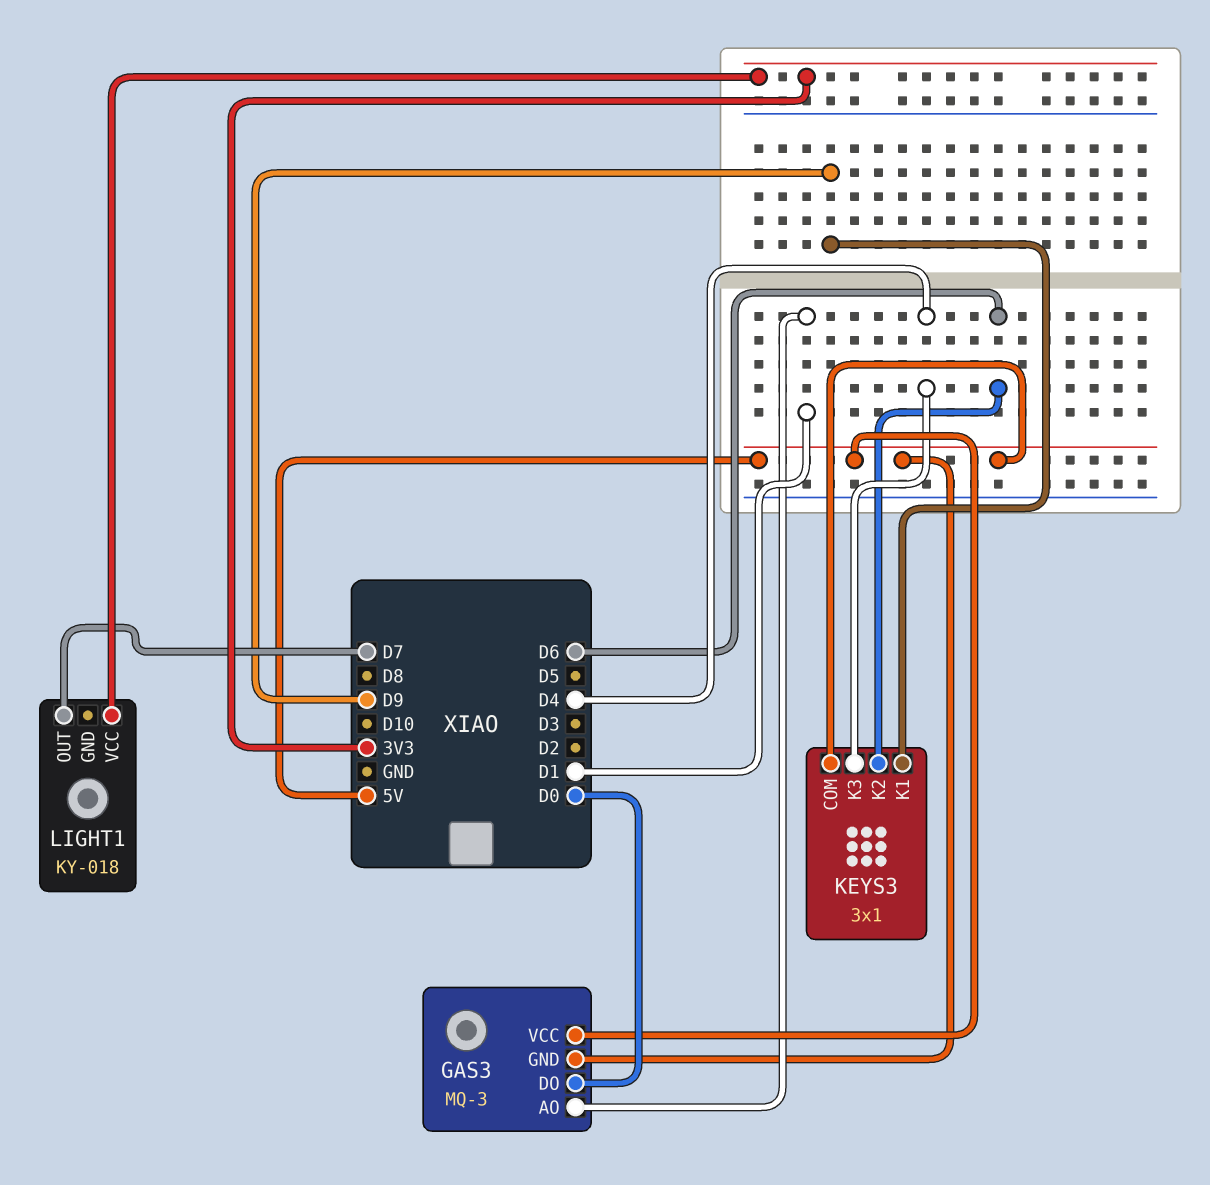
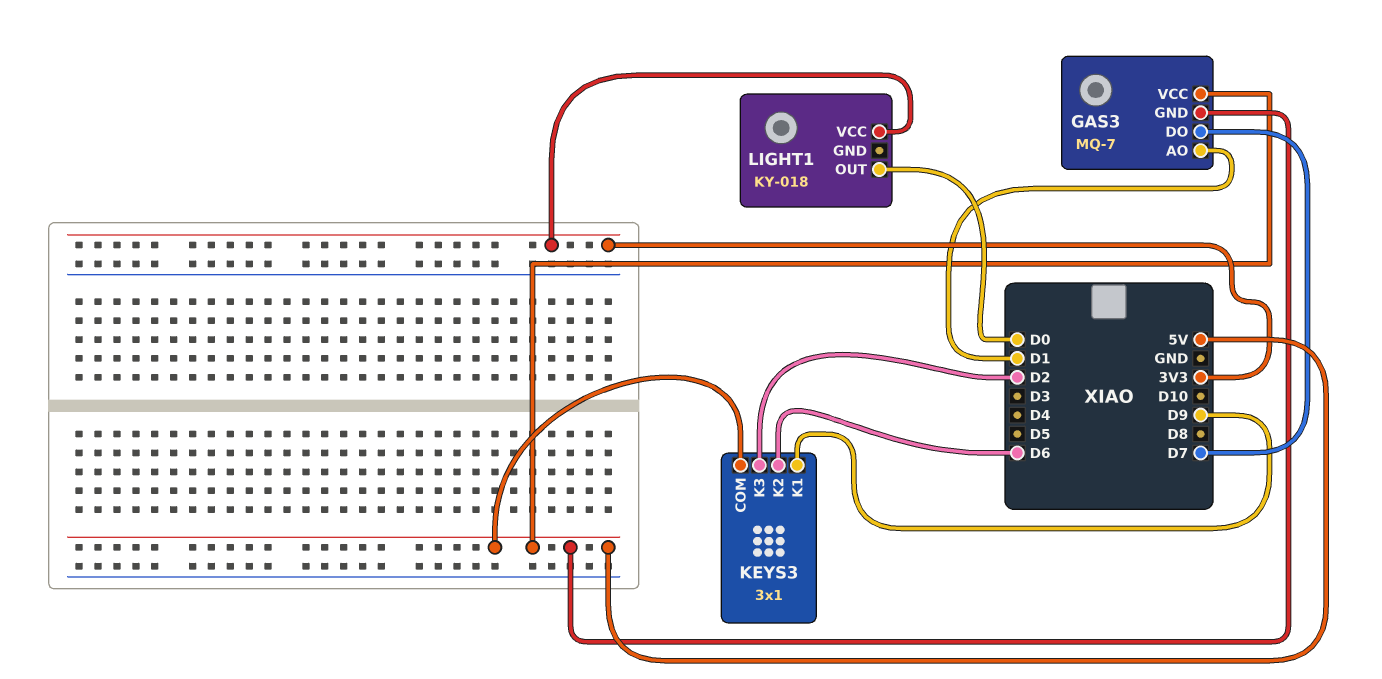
GAS3: MQ-3 -> MQ-7
GAS3 pin DO: D0 -> D7
KEYS3 pin K3: D4 -> D2
LIGHT1 pin OUT: D7 -> D0

